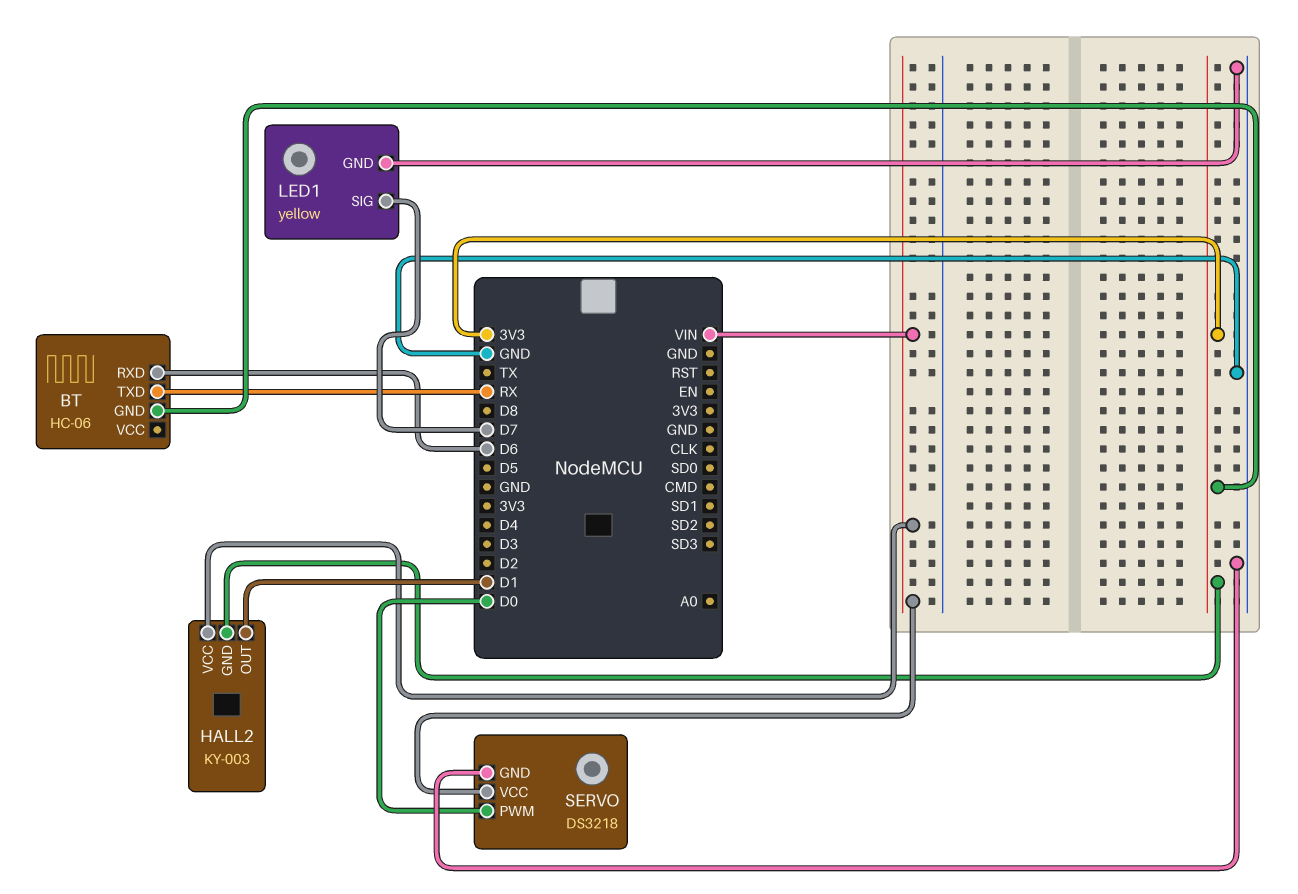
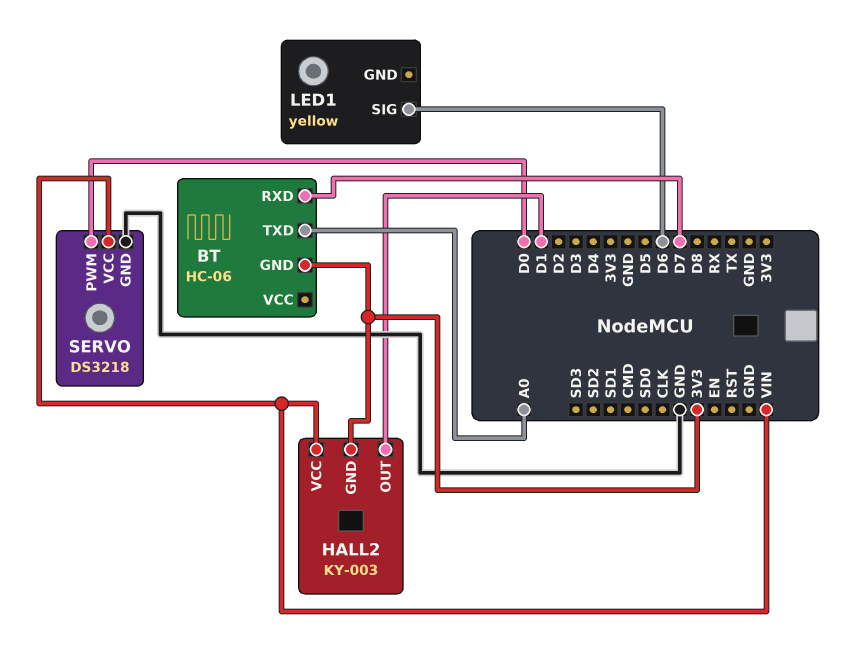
BT pin RXD: D6 -> D7
BT pin TXD: RX -> A0
LED1 pin GND: GND -> none
LED1 pin SIG: D7 -> D6

